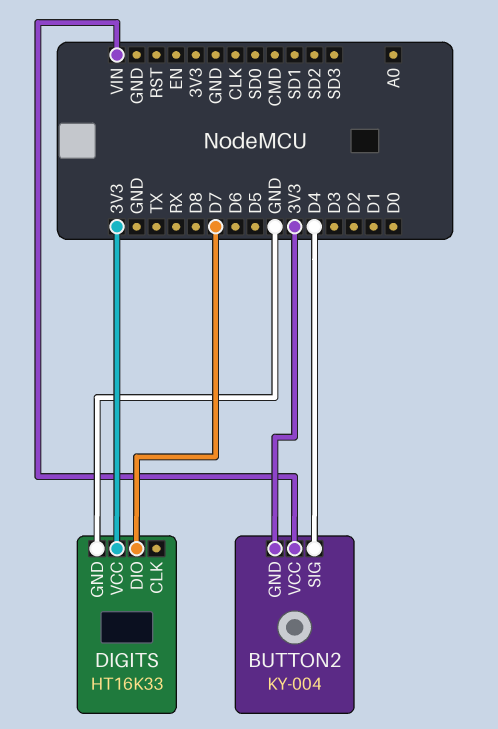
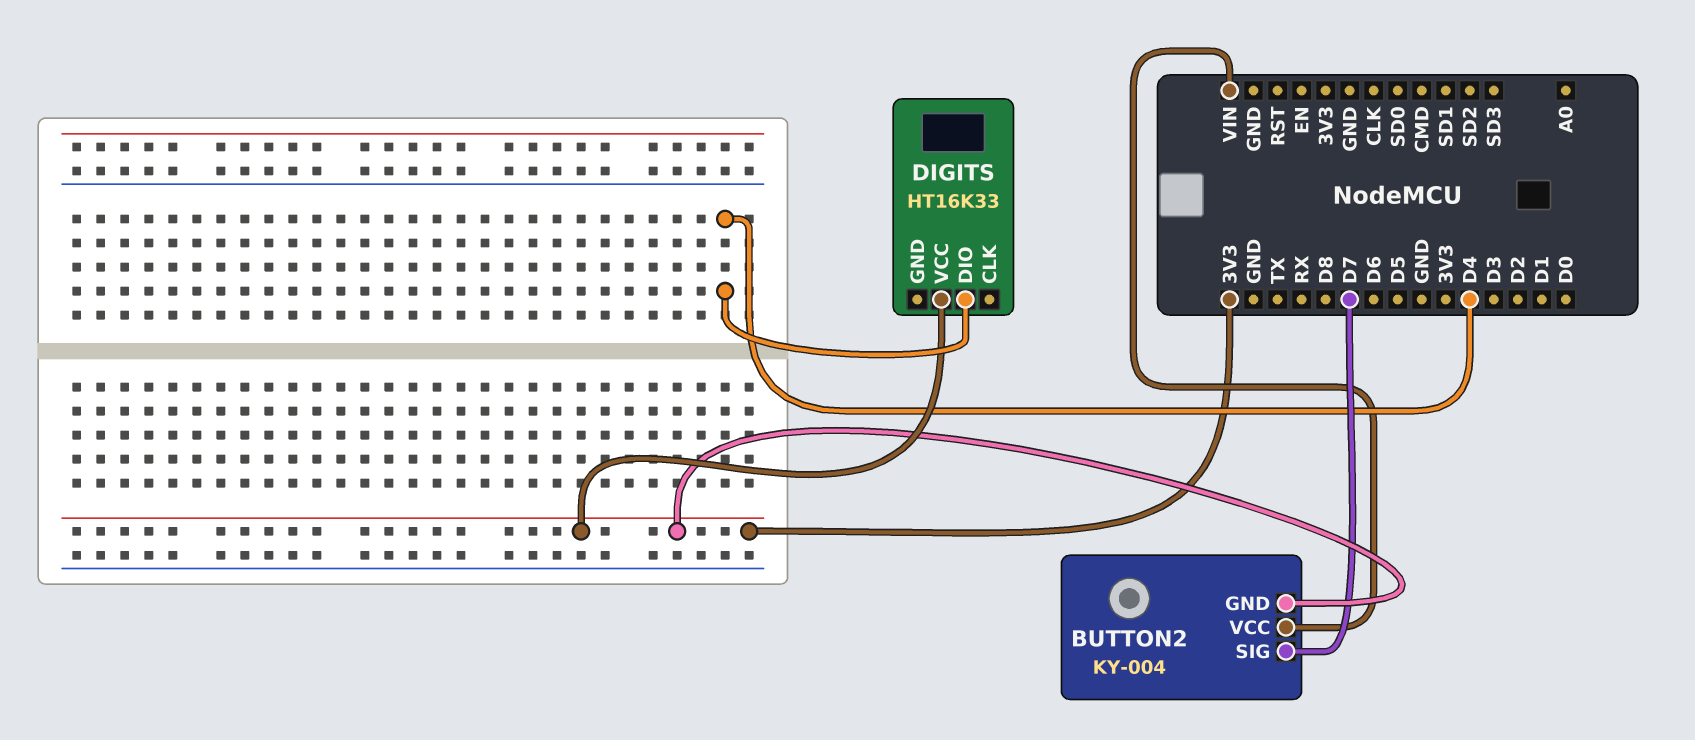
BUTTON2 pin SIG: D4 -> D7
DIGITS pin DIO: D7 -> D4
DIGITS pin GND: GND -> none

